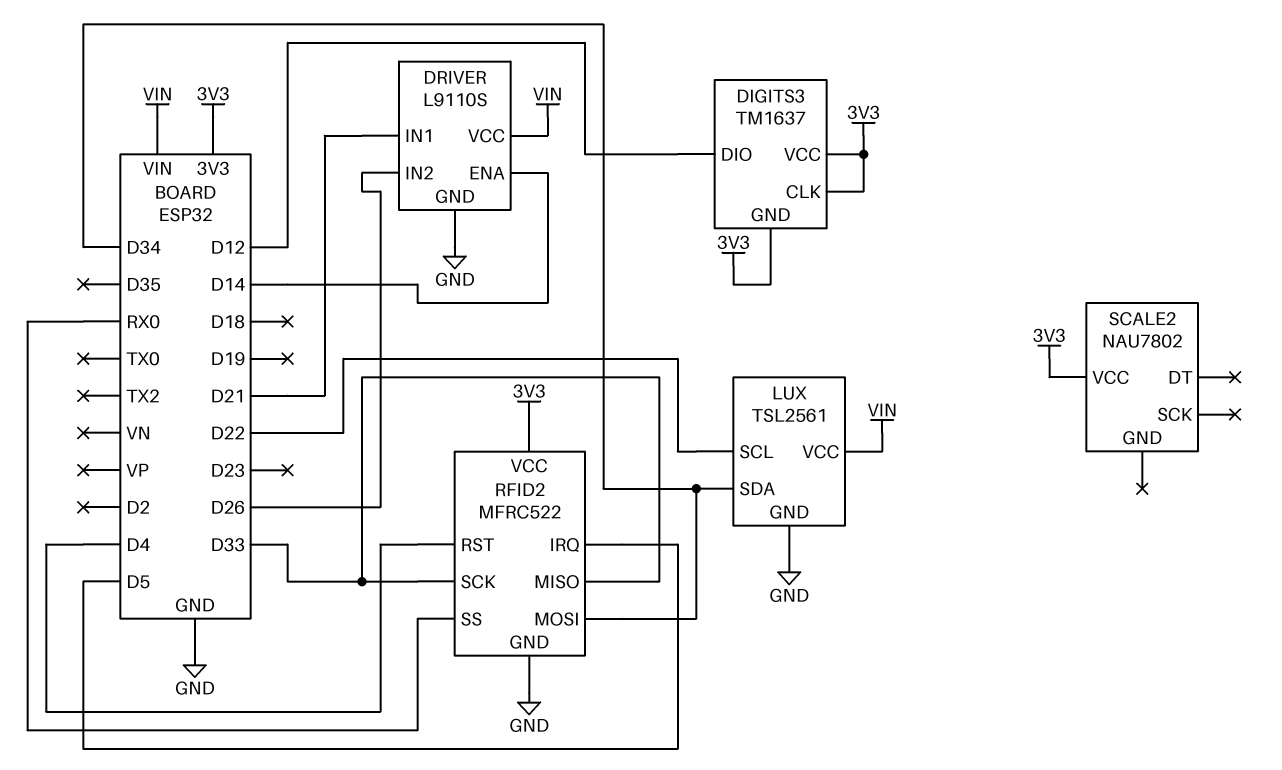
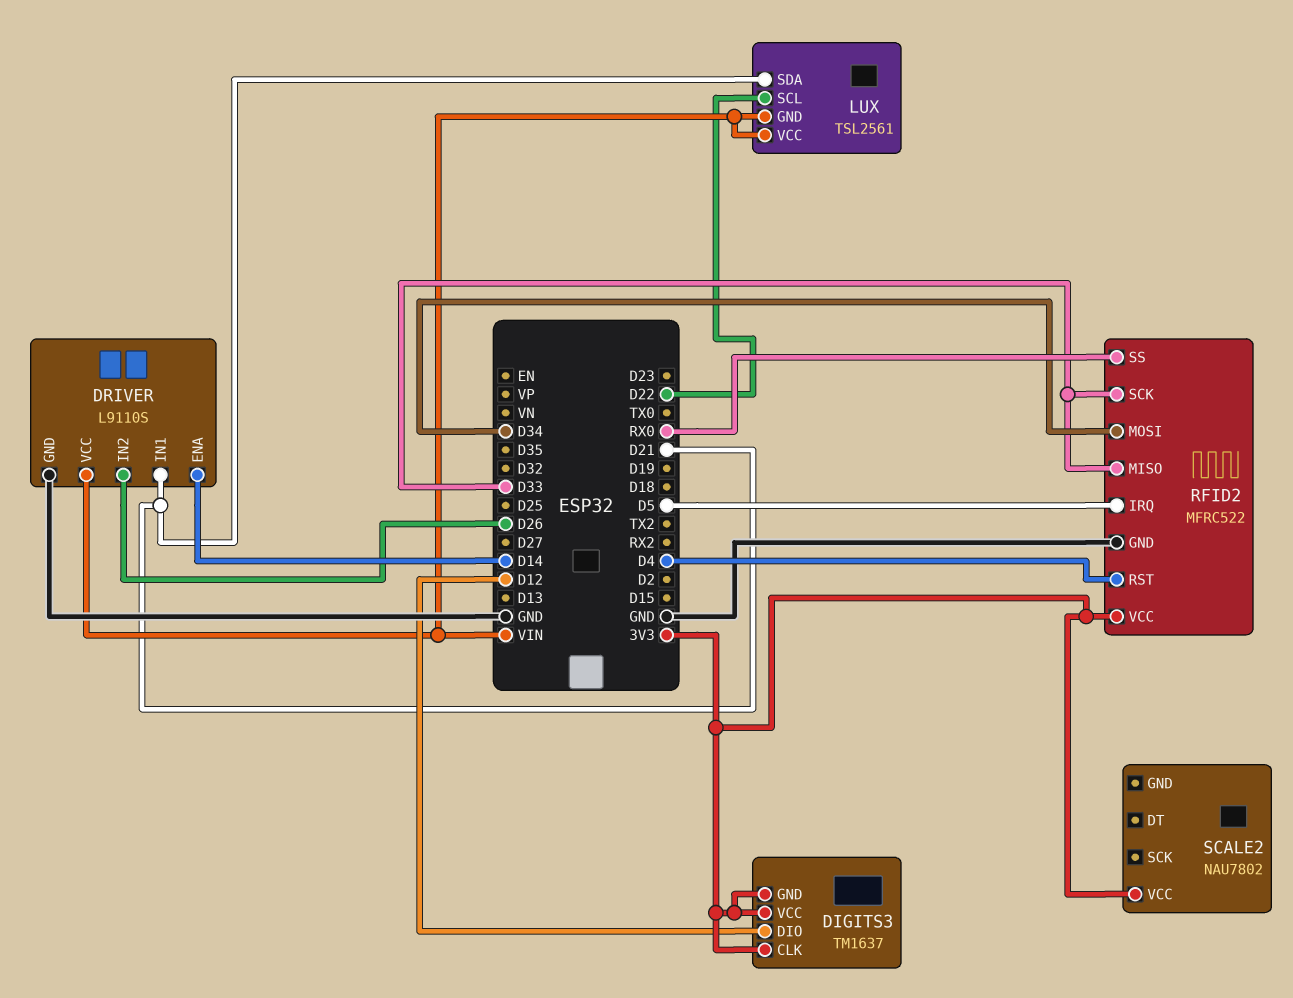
LUX pin GND: GND -> VIN
LUX pin SDA: D34 -> D21

